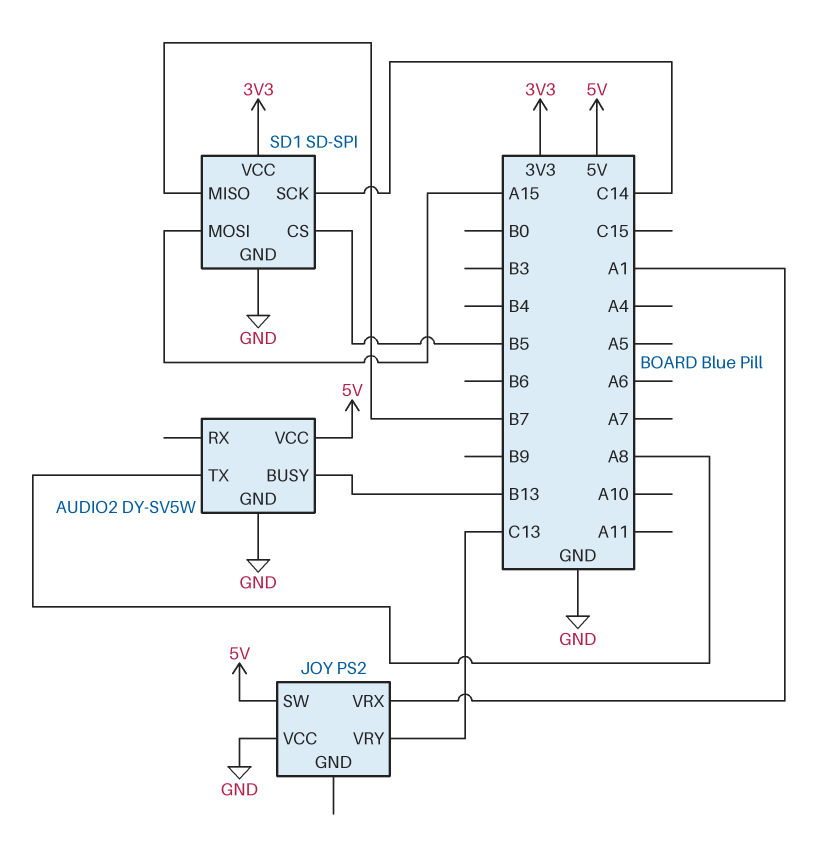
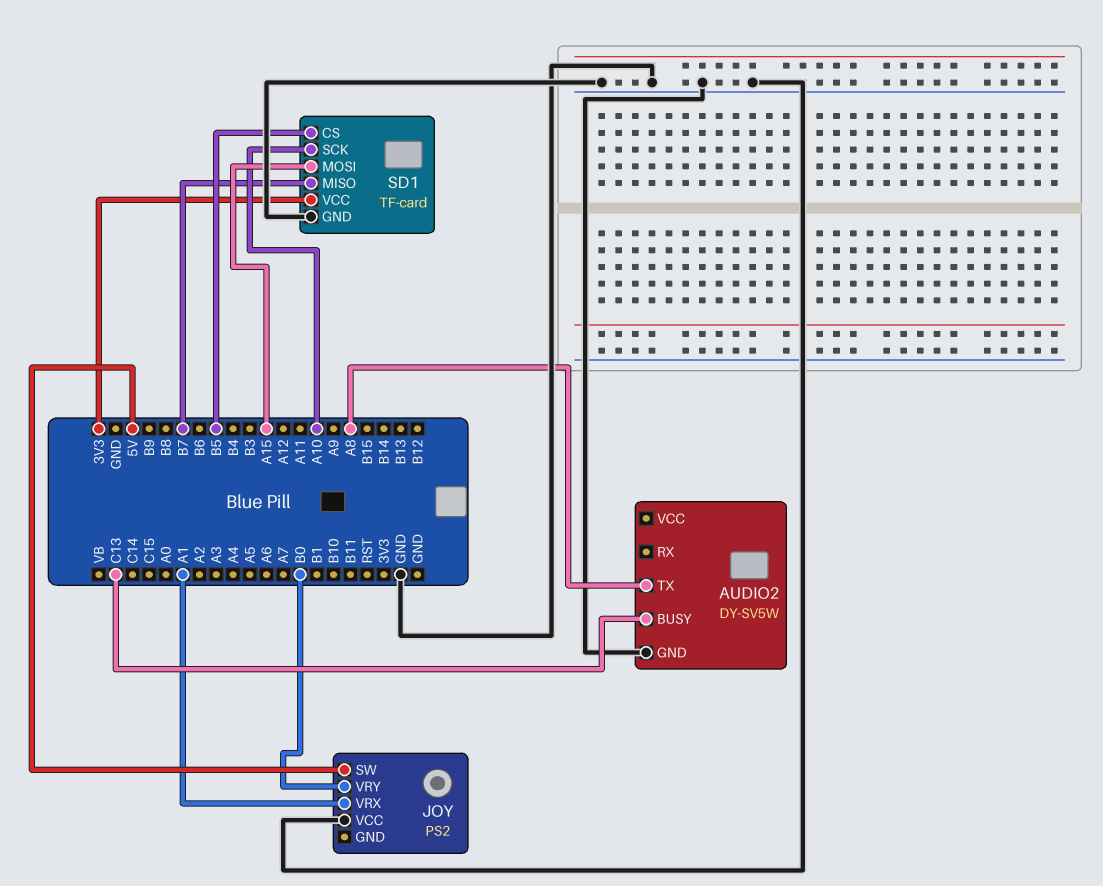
AUDIO2 pin BUSY: B13 -> C13
AUDIO2 pin VCC: 5V -> none
JOY pin VRY: C13 -> B0
SD1: SD-SPI -> TF-card
SD1 pin SCK: C14 -> A10

